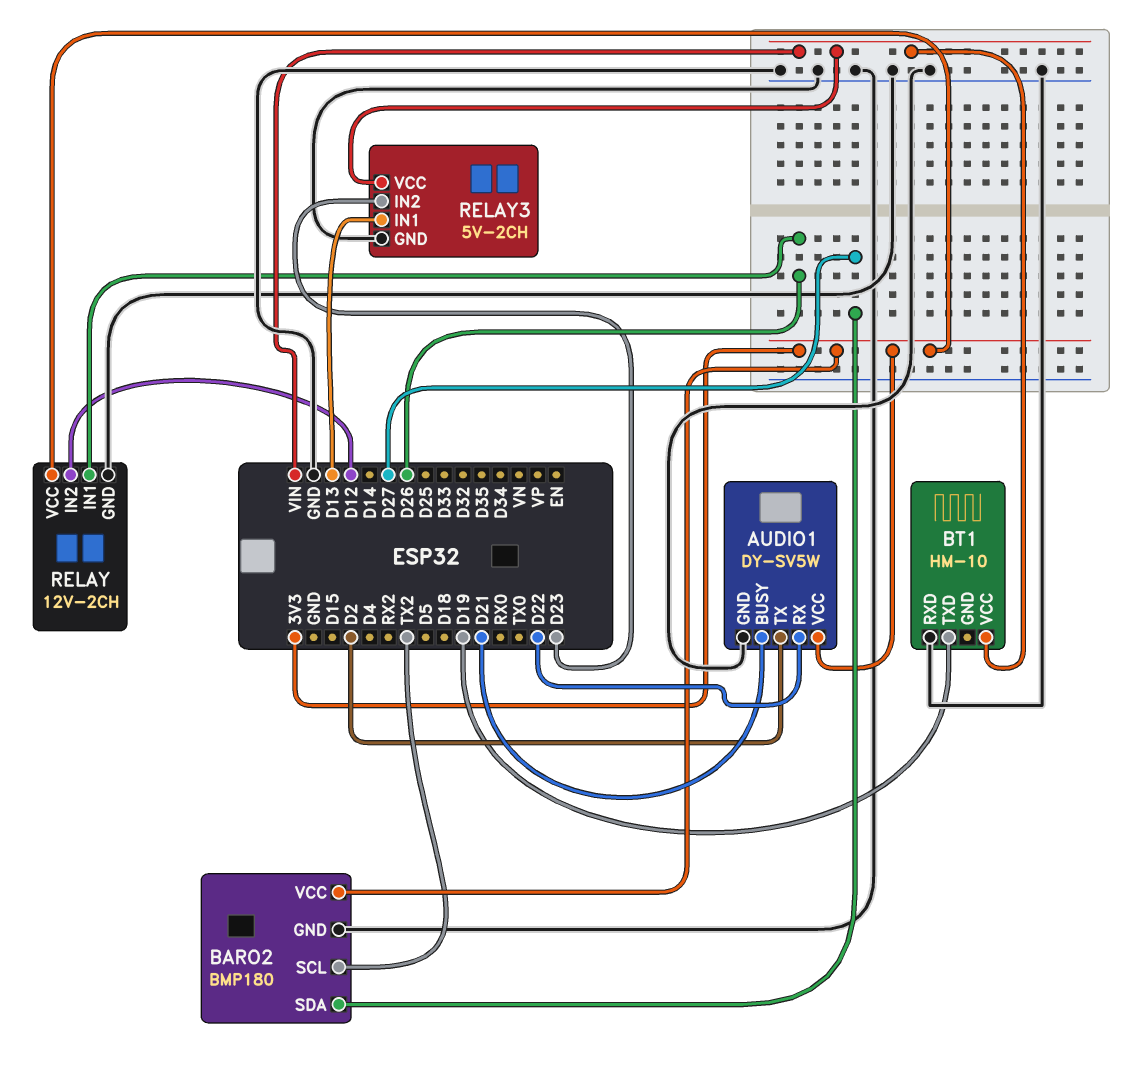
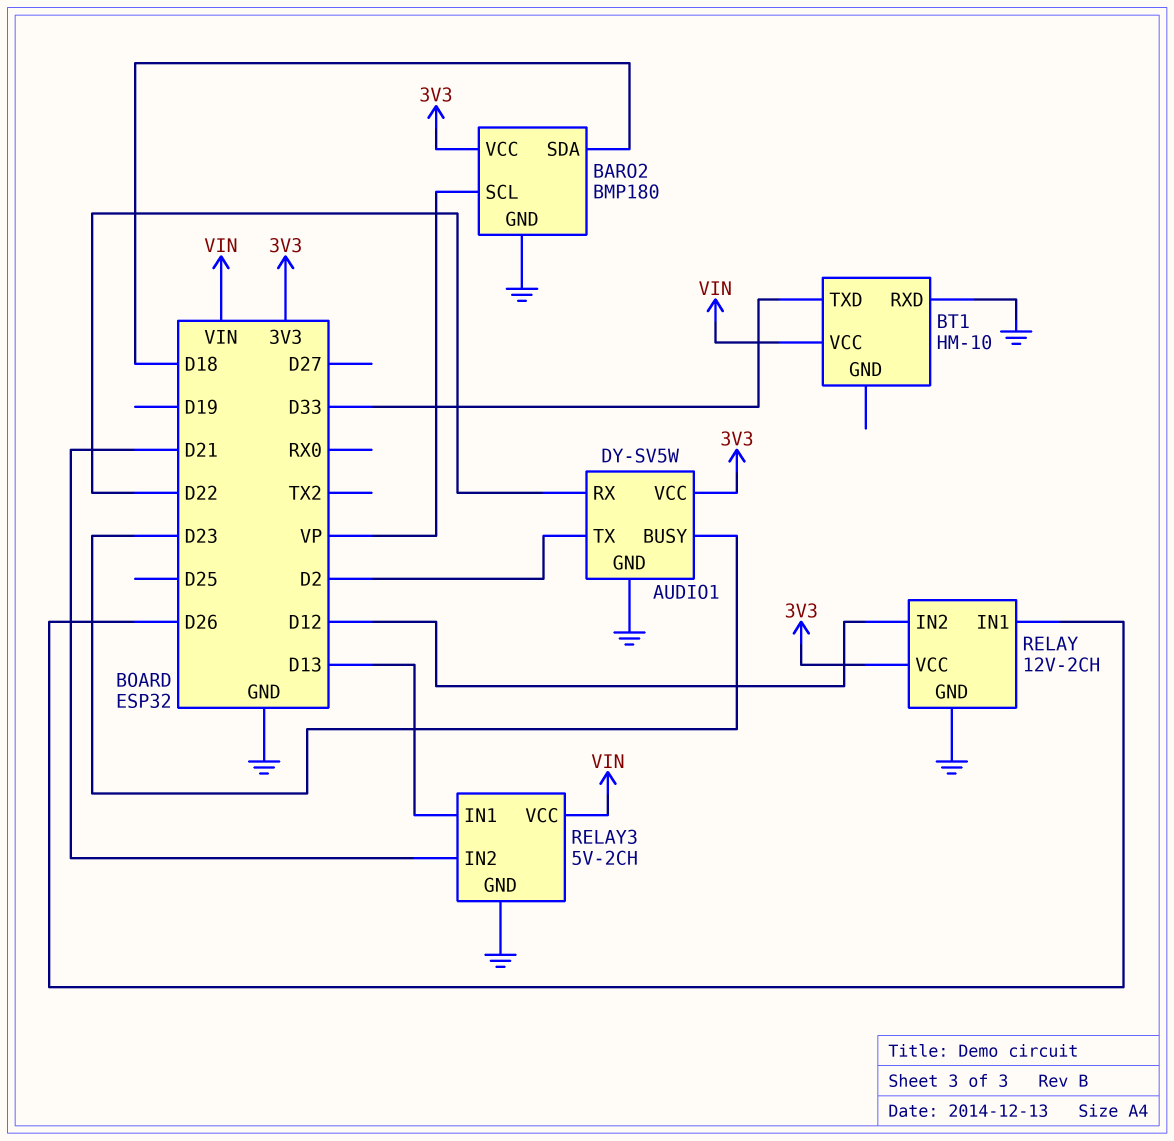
AUDIO1 pin BUSY: D21 -> D23
BARO2 pin SCL: TX2 -> VP
BARO2 pin SDA: D27 -> D18
BT1 pin TXD: D19 -> D33
RELAY3 pin IN2: D23 -> D21

